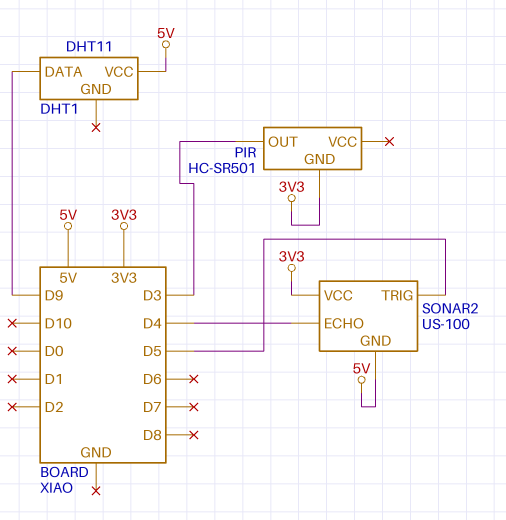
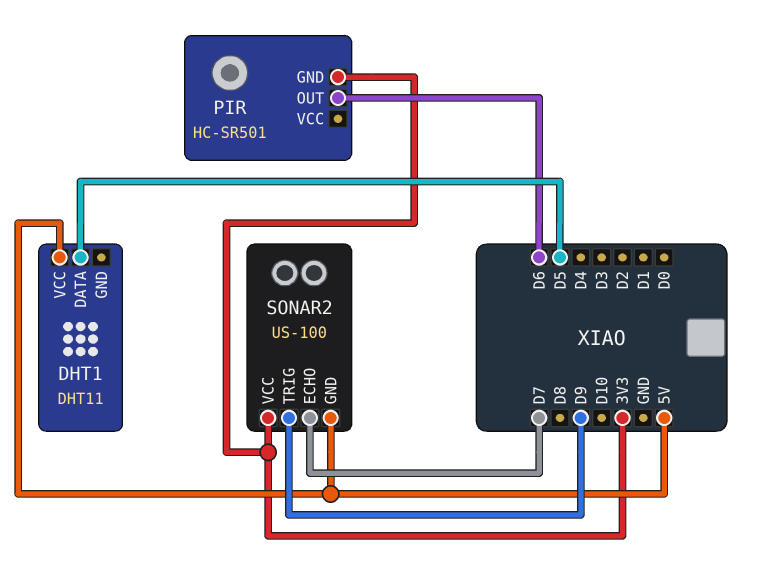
DHT1 pin DATA: D9 -> D5
PIR pin OUT: D3 -> D6
SONAR2 pin ECHO: D4 -> D7
SONAR2 pin TRIG: D5 -> D9

